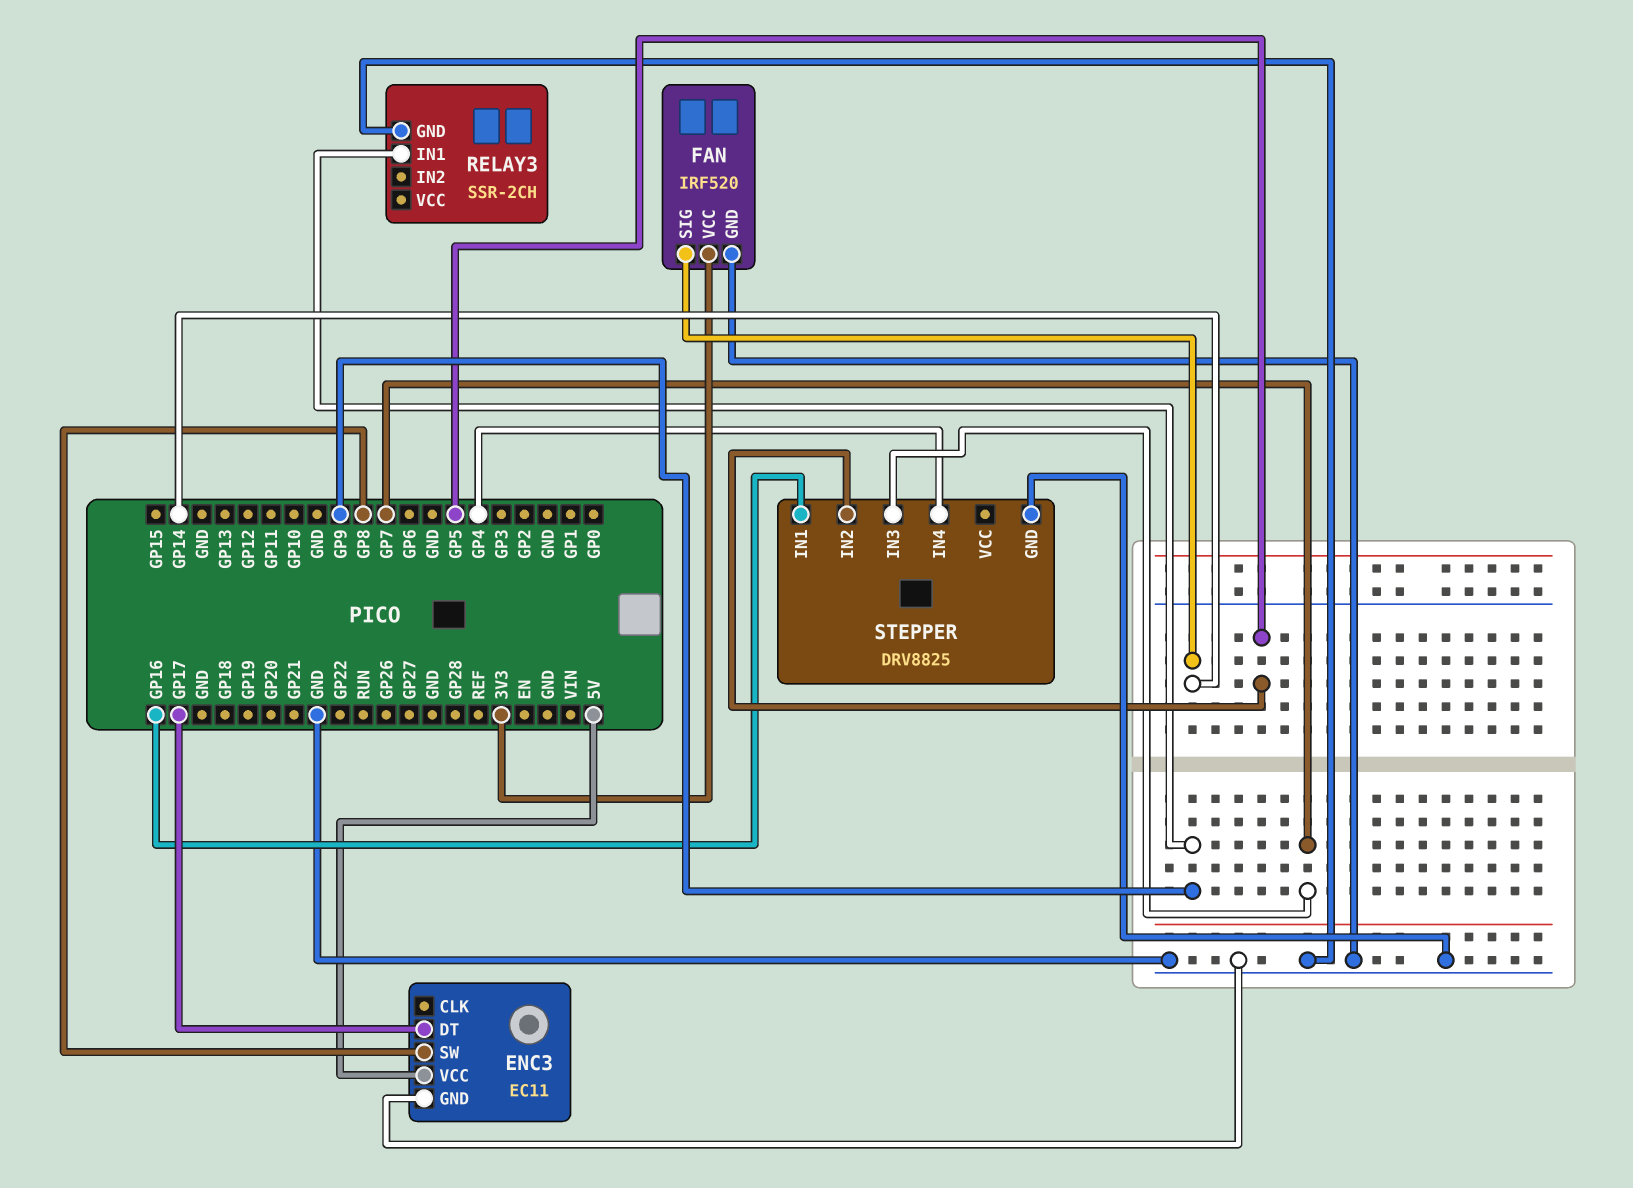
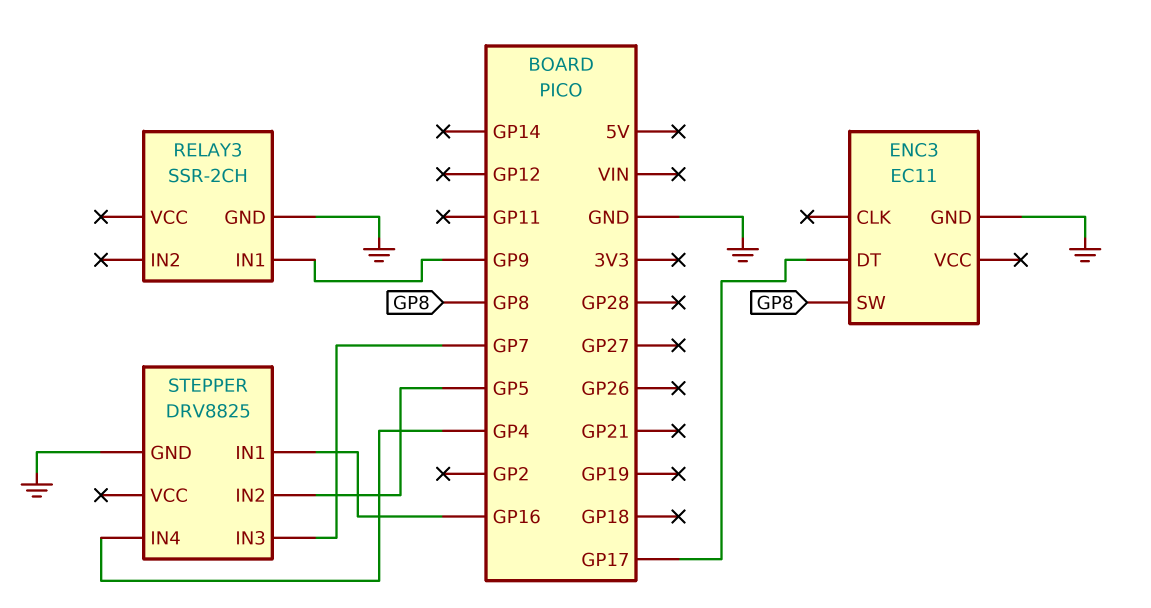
ENC3 pin VCC: 5V -> none
FAN: IRF520 -> none
FAN pin GND: GND -> none
FAN pin SIG: GP14 -> none
FAN pin VCC: 3V3 -> none

